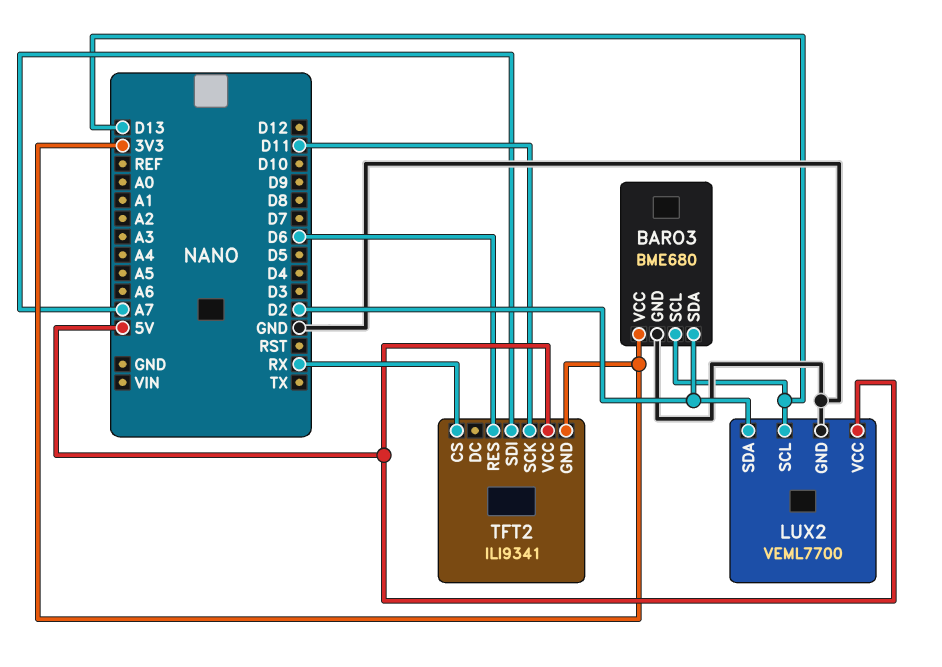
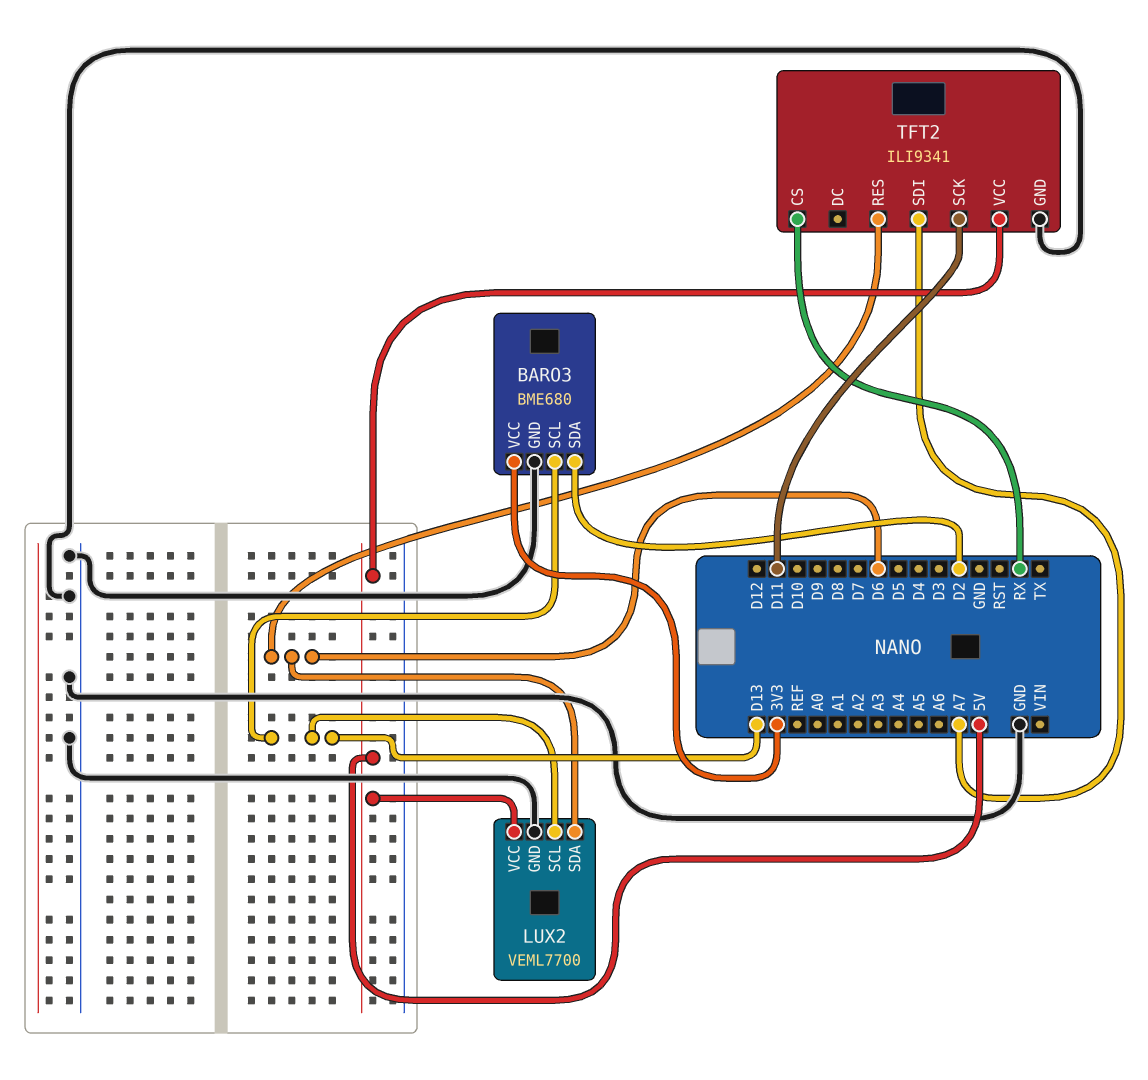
LUX2 pin SDA: D2 -> D6
TFT2 pin GND: 3V3 -> GND

